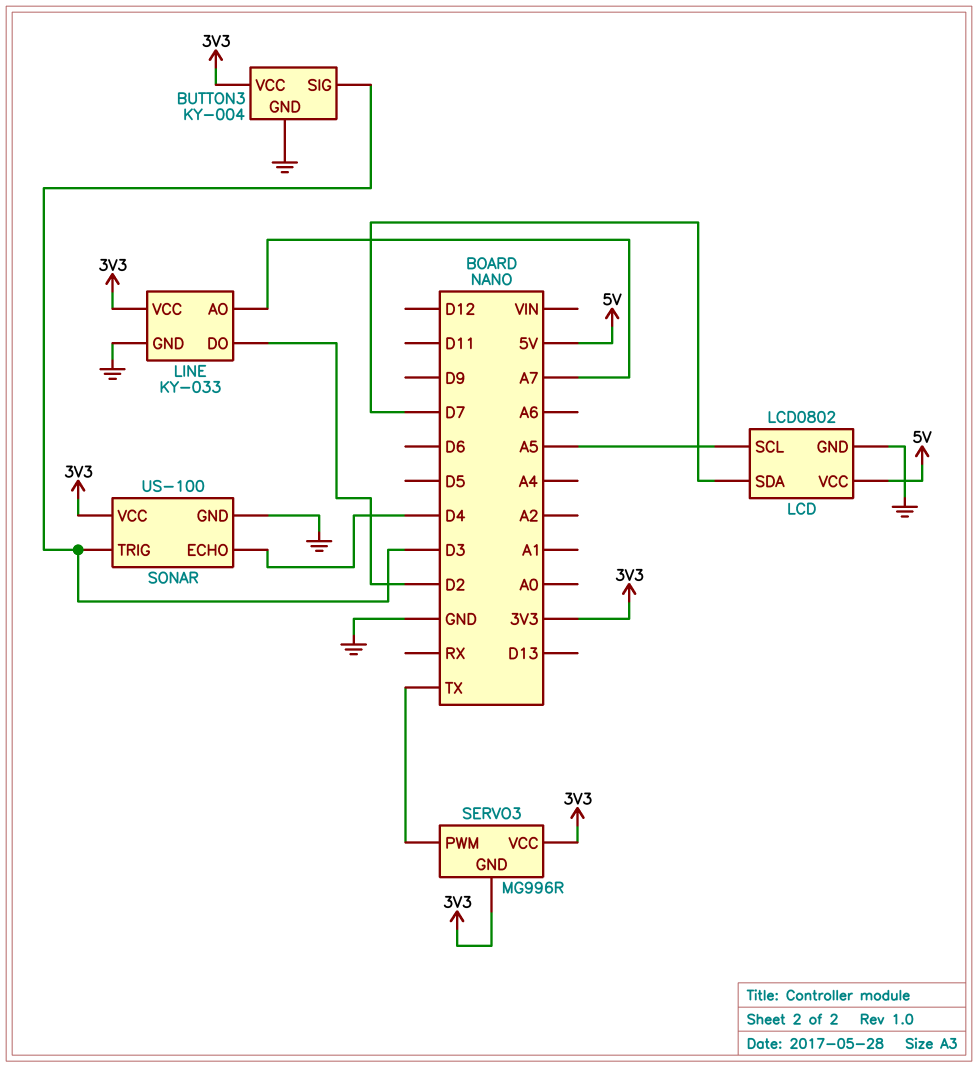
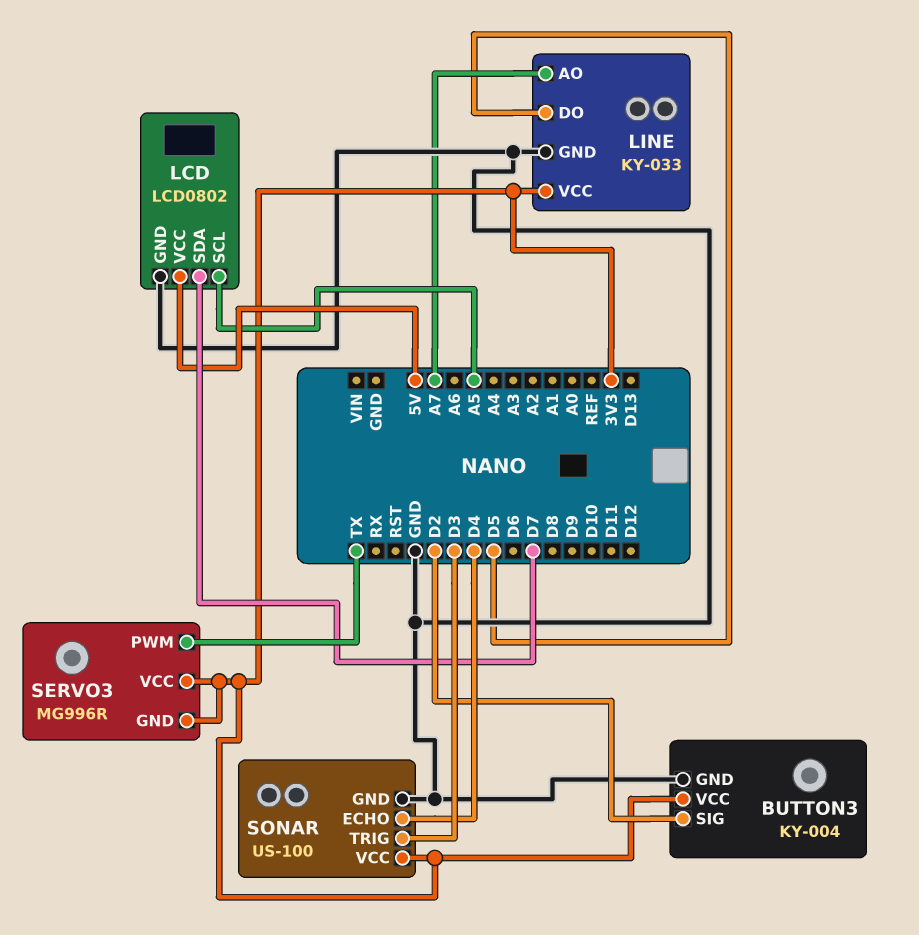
BUTTON3 pin SIG: D3 -> D2
LINE pin DO: D2 -> D5

